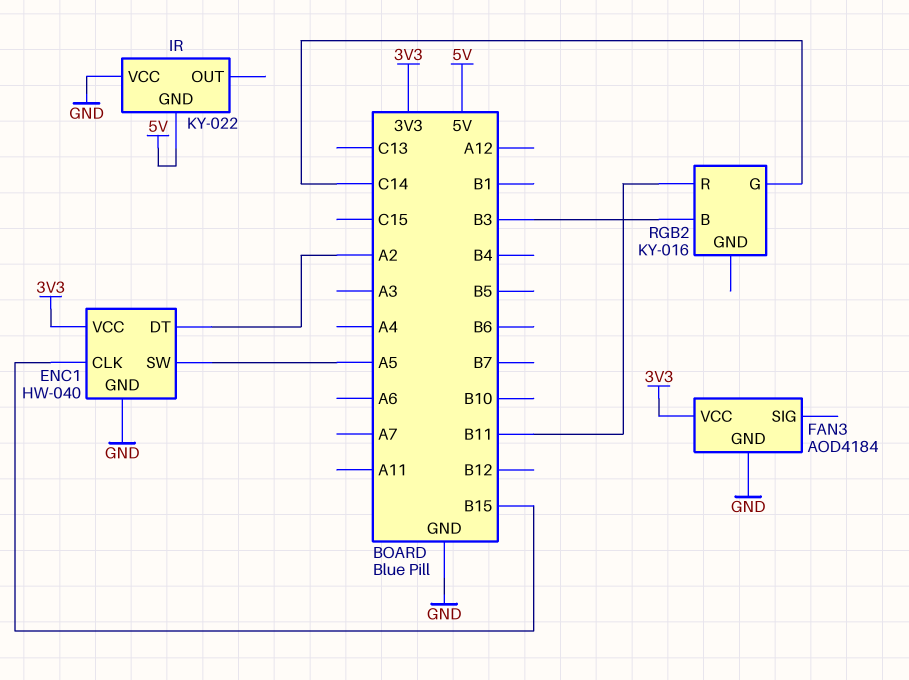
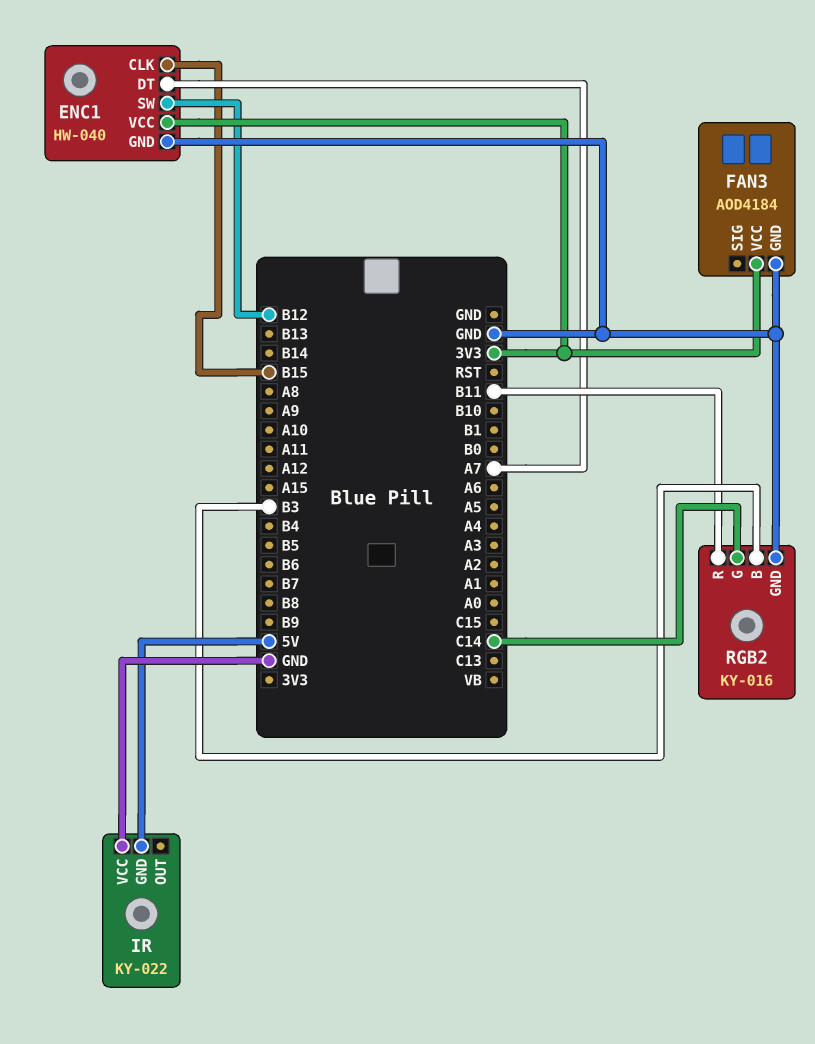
ENC1 pin DT: A2 -> A7
ENC1 pin SW: A5 -> B12
RGB2 pin GND: none -> GND

